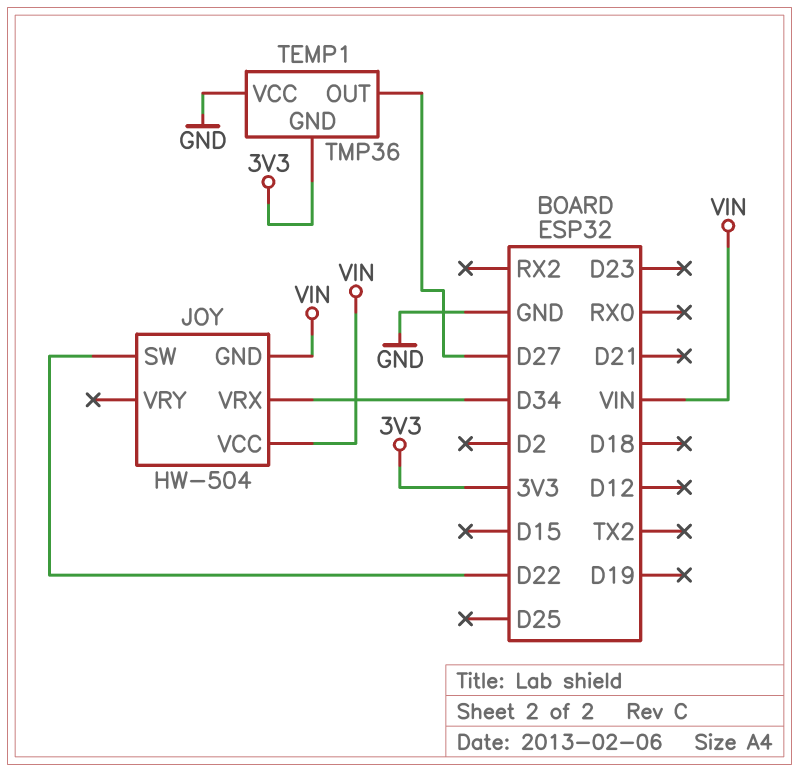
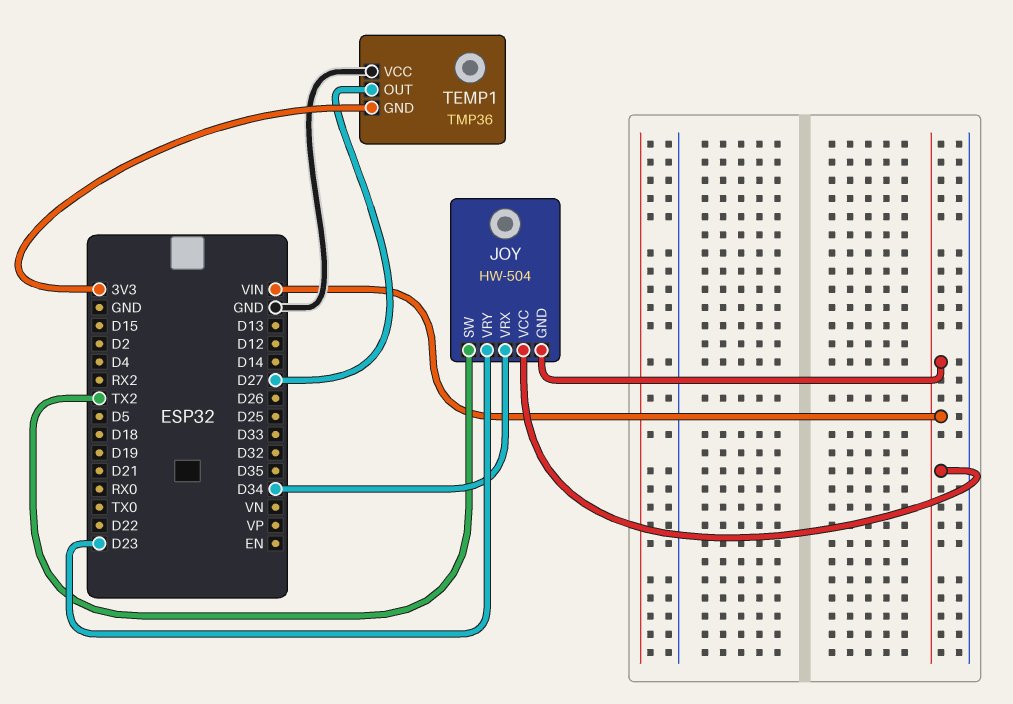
JOY pin SW: D22 -> TX2
JOY pin VRY: none -> D23

